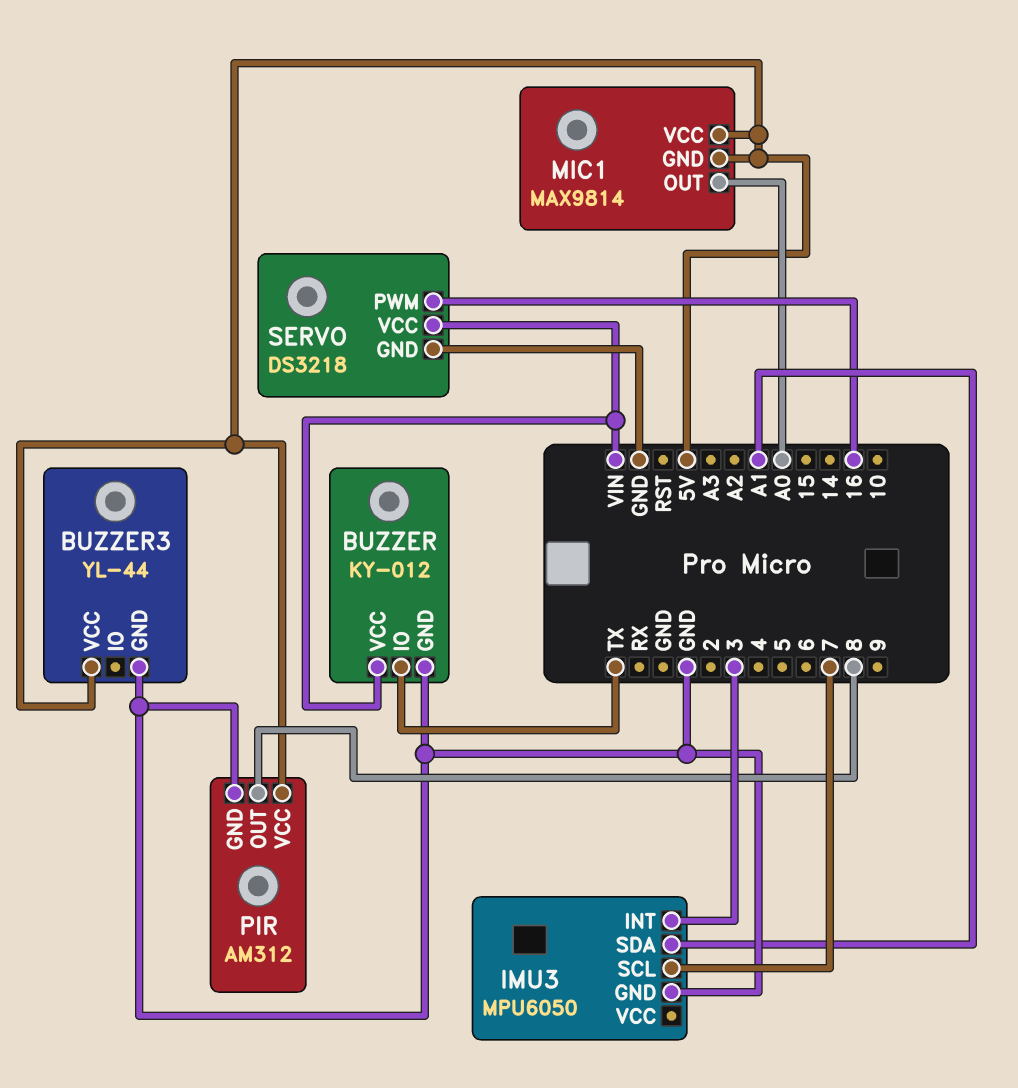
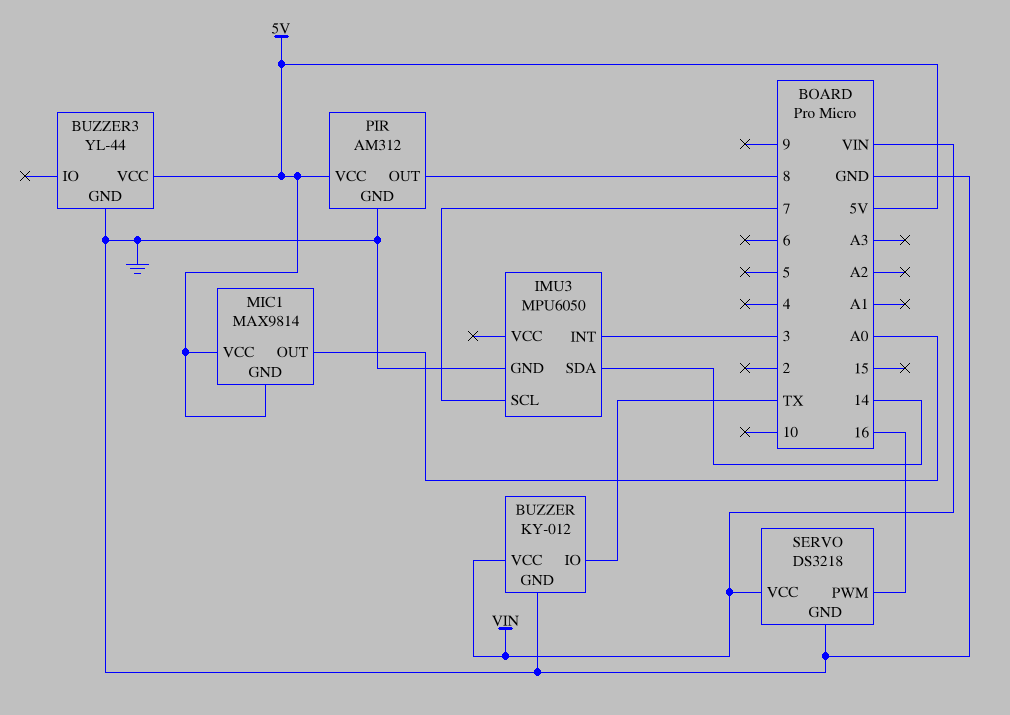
IMU3 pin SDA: A1 -> 14

